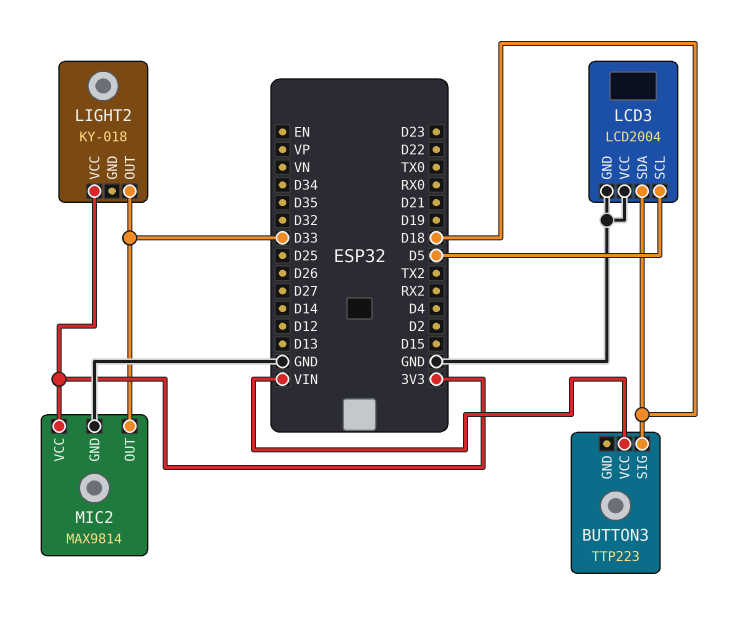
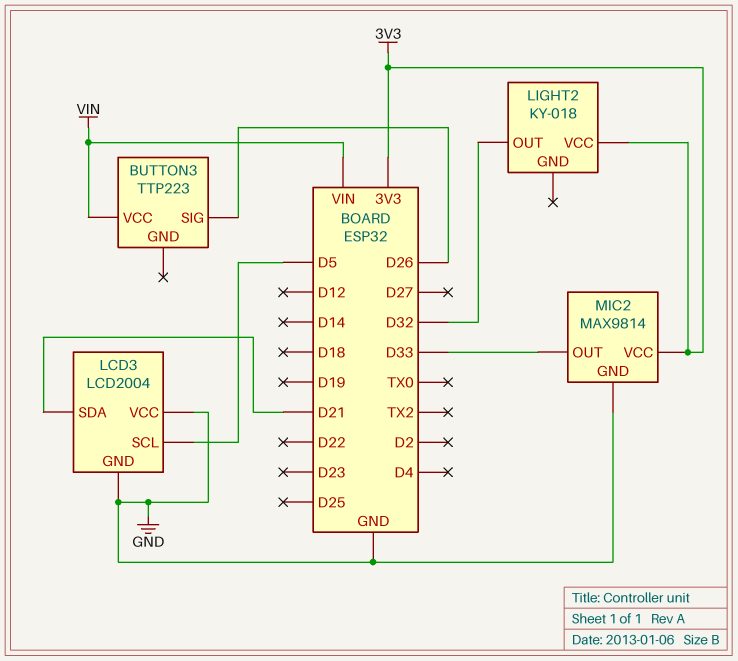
BUTTON3 pin SIG: D18 -> D26
LCD3 pin SDA: D18 -> D21
LIGHT2 pin OUT: D33 -> D32

